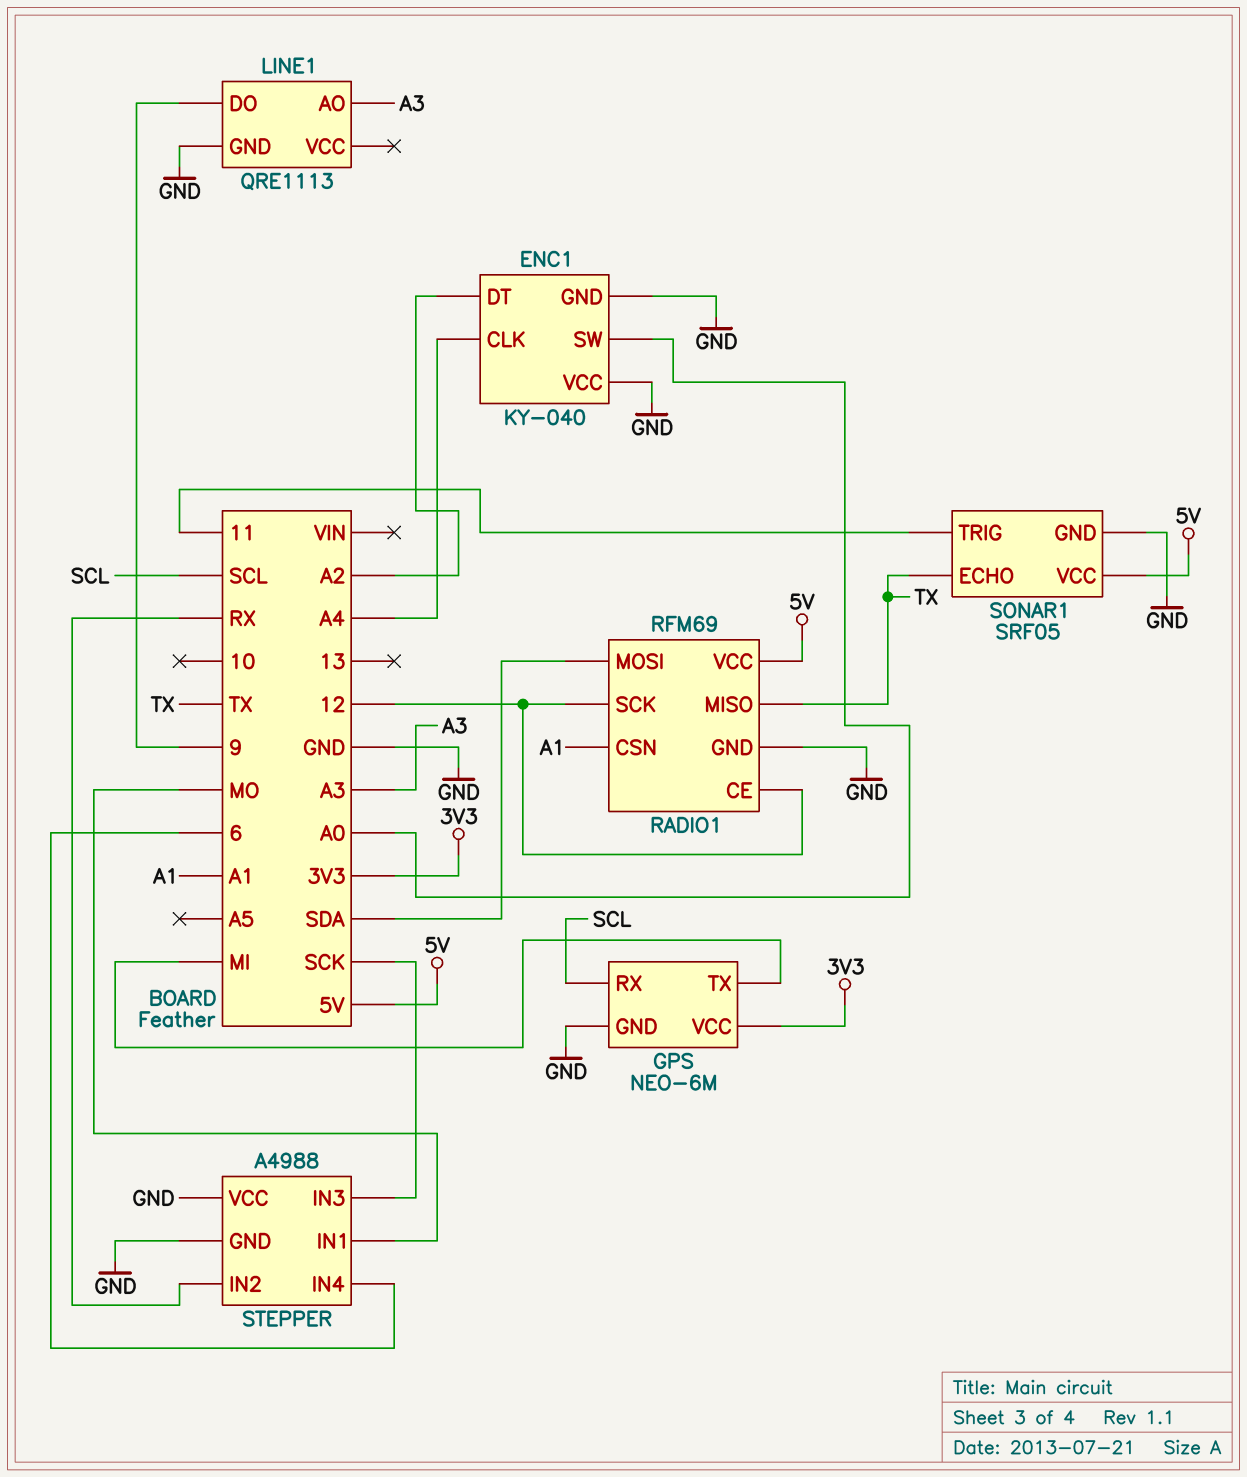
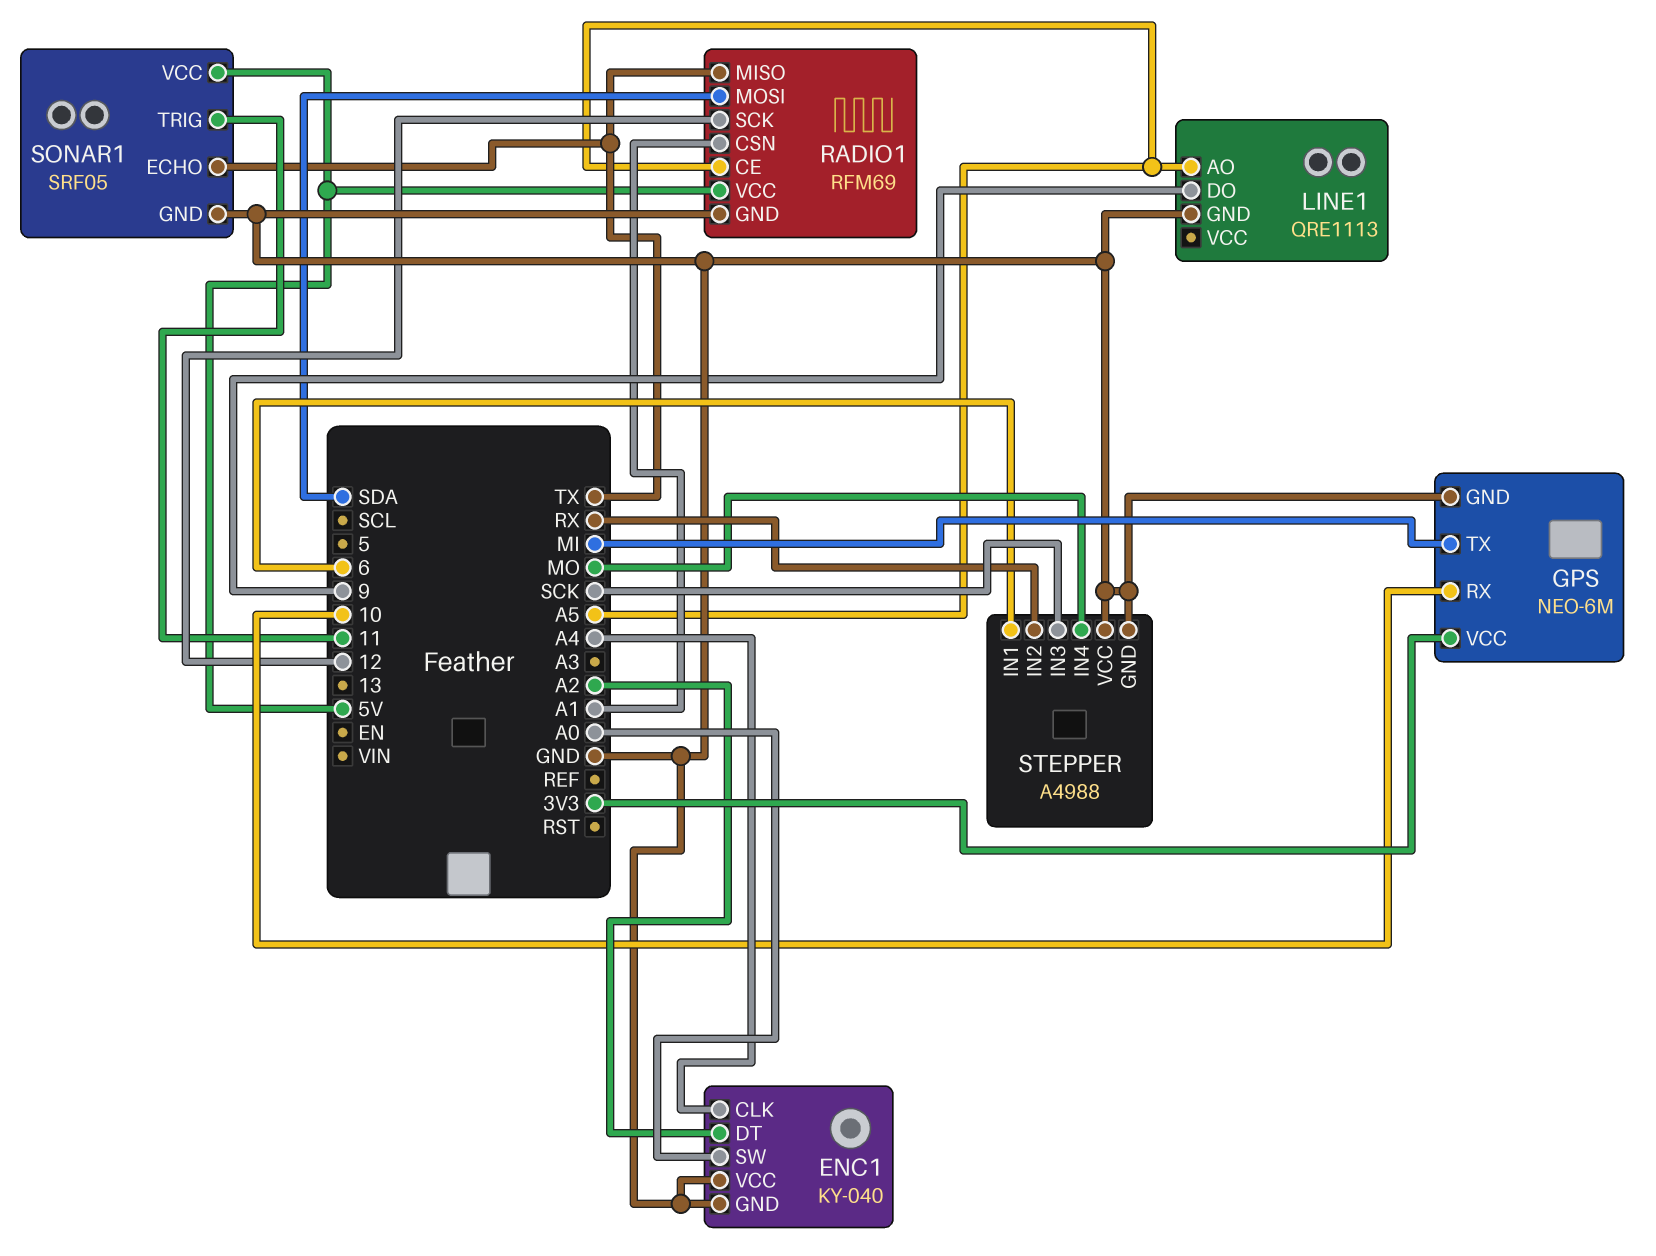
GPS pin RX: SCL -> 10
LINE1 pin AO: A3 -> A5
RADIO1 pin CE: 12 -> A5
STEPPER pin IN1: MO -> 6
STEPPER pin IN4: 6 -> MO

